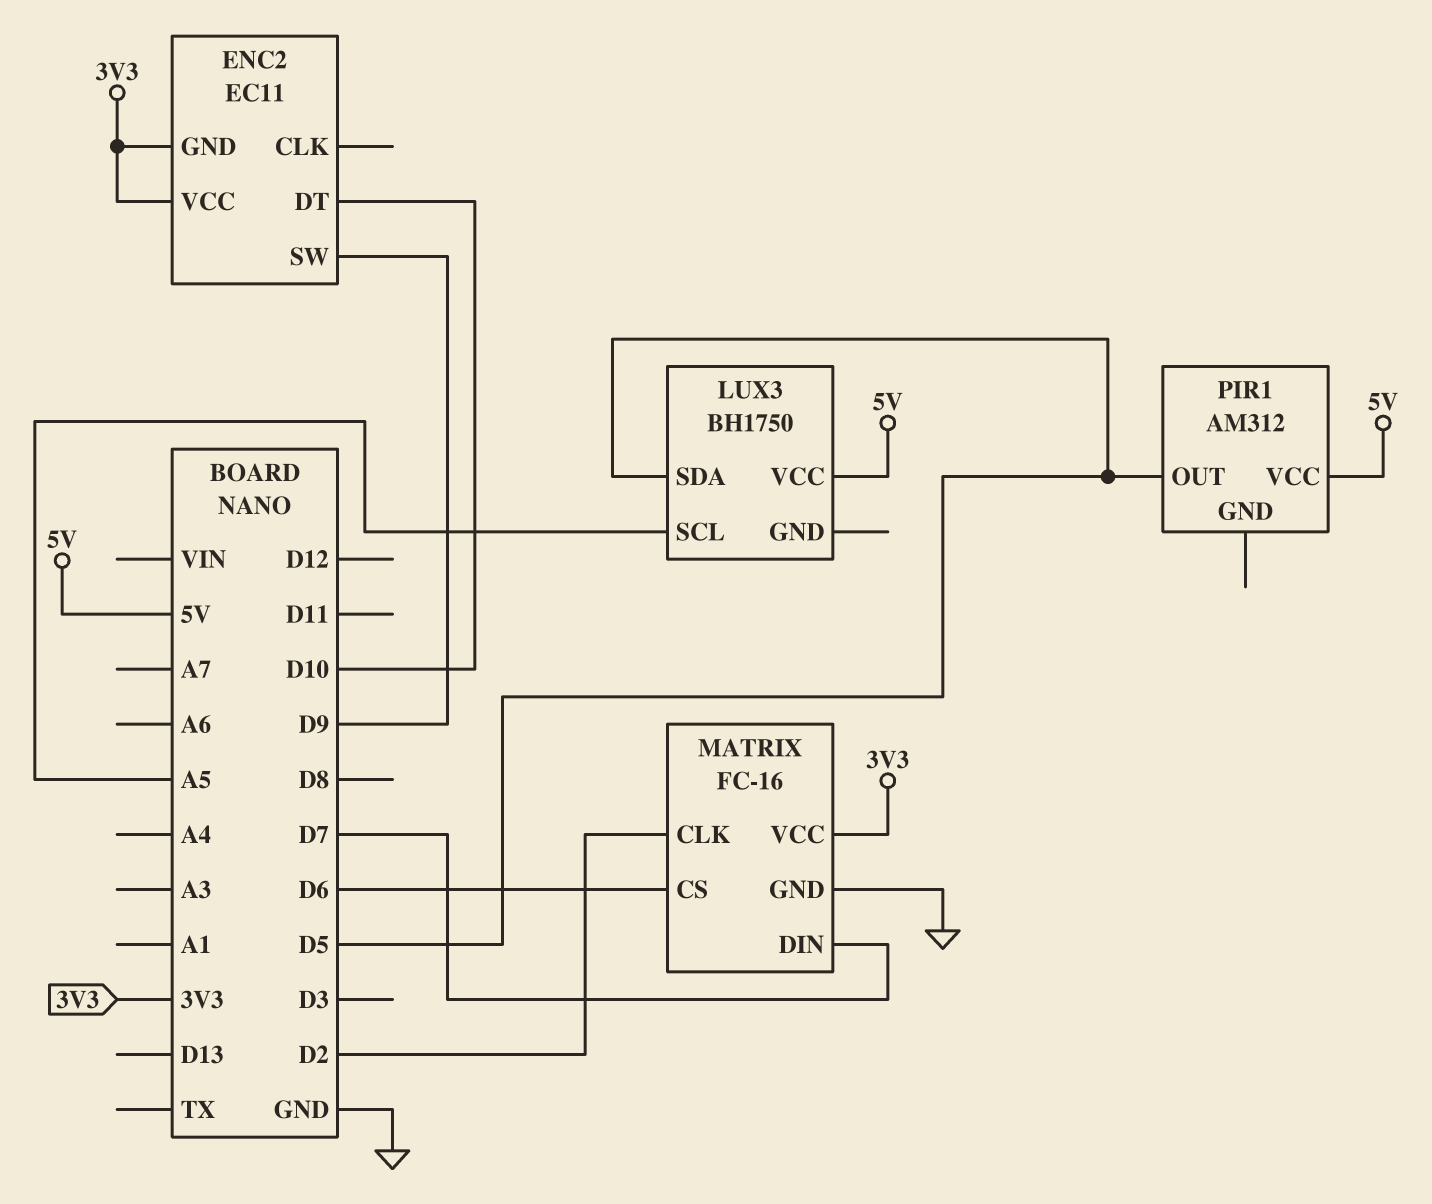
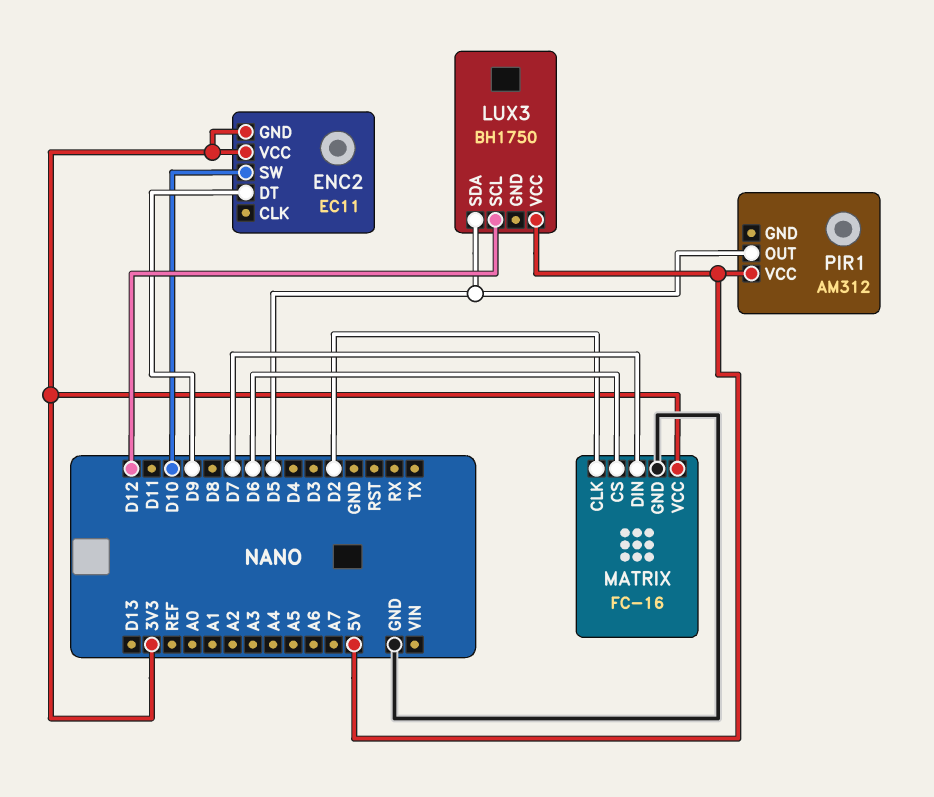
ENC2 pin DT: D10 -> D9
ENC2 pin SW: D9 -> D10
LUX3 pin SCL: A5 -> D12

